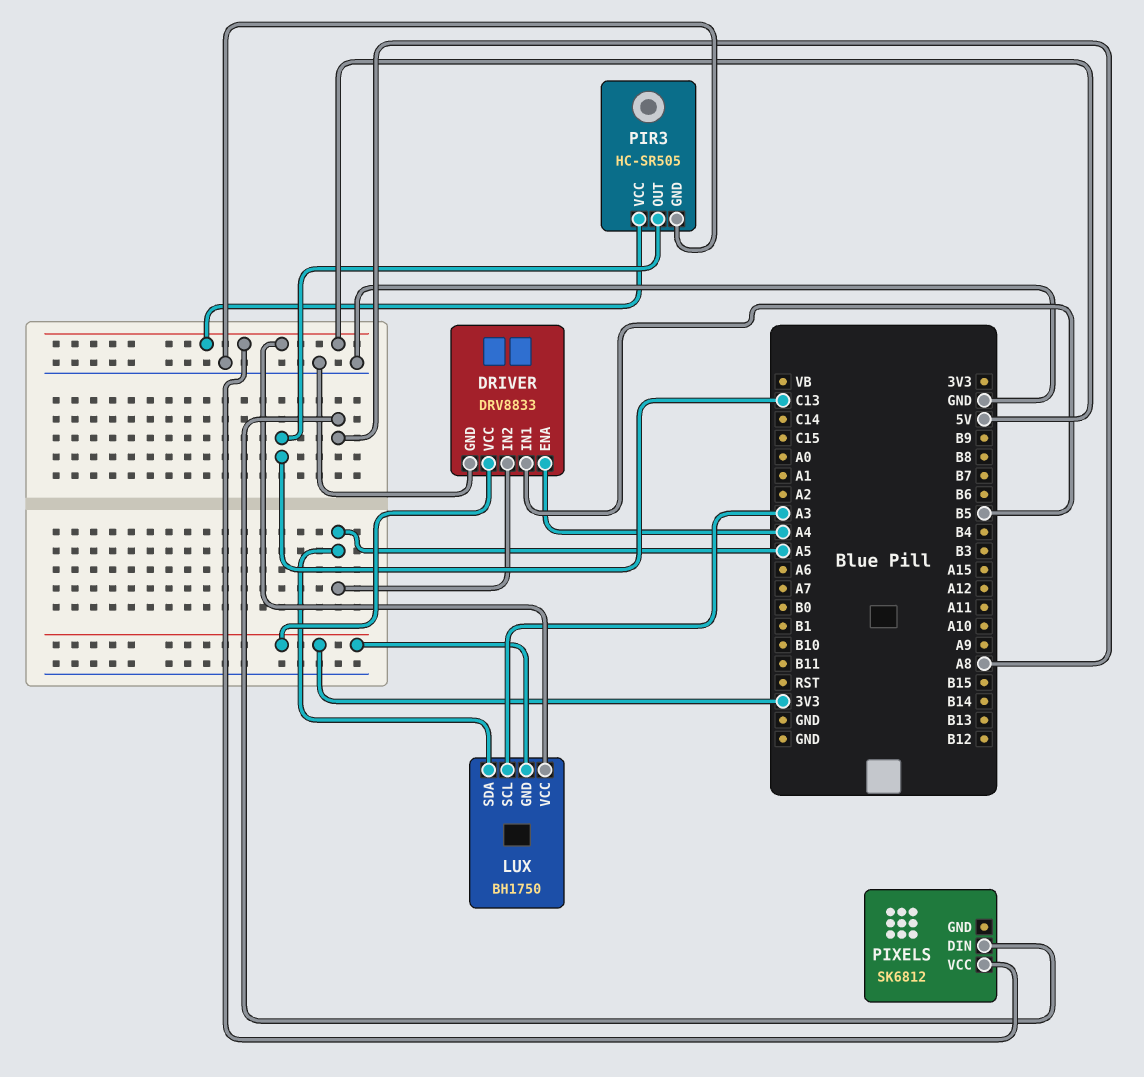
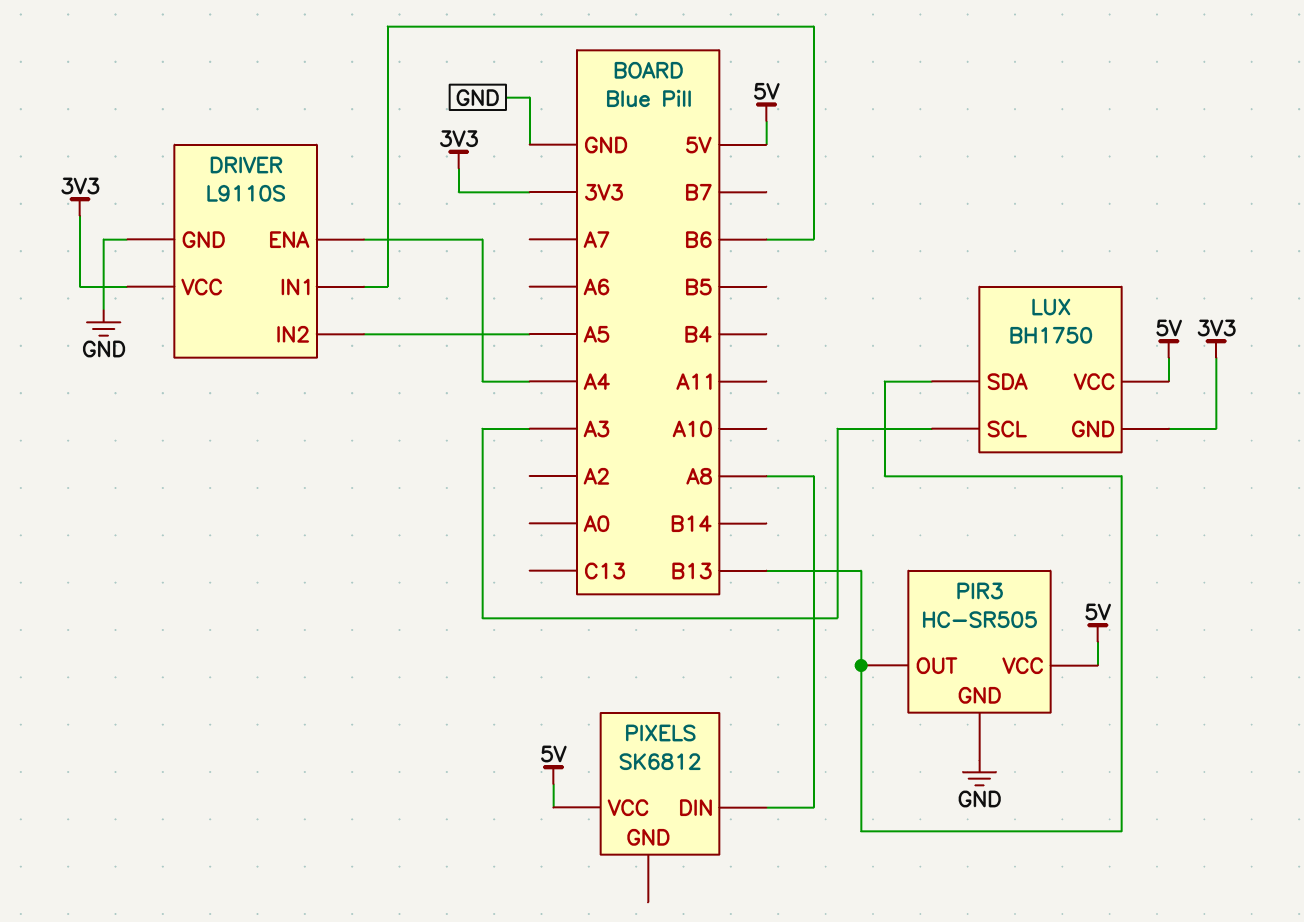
DRIVER: DRV8833 -> L9110S
DRIVER pin IN1: B5 -> B6
LUX pin SDA: A5 -> B13
PIR3 pin OUT: C13 -> B13

